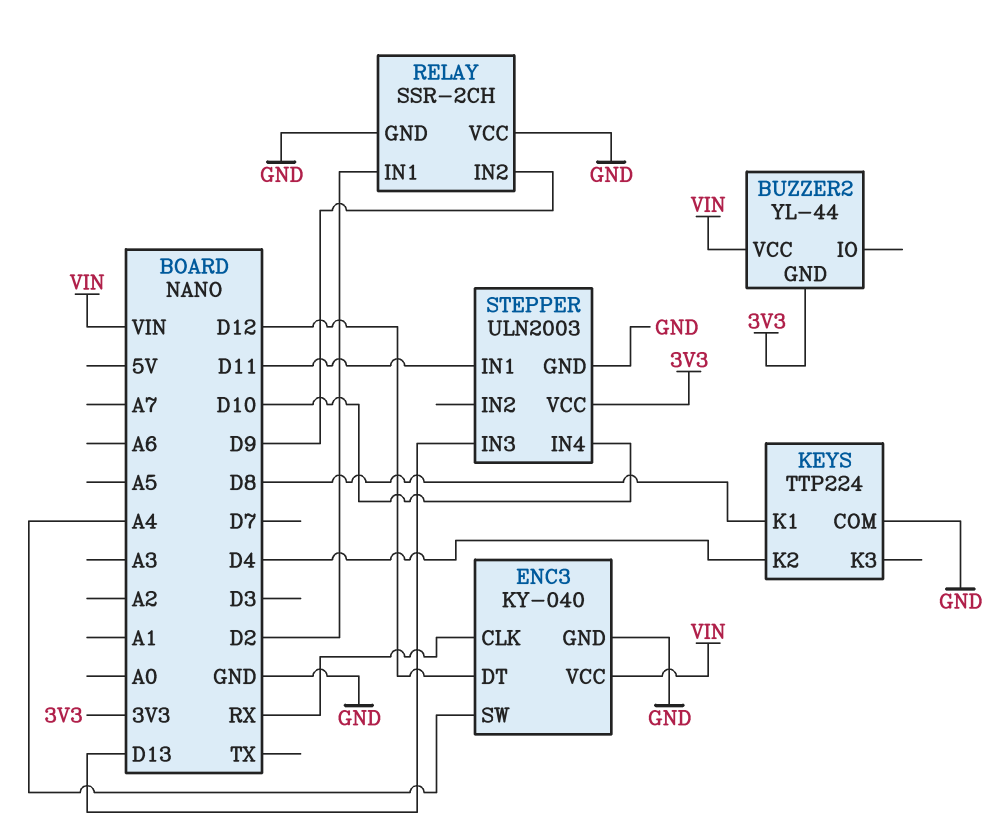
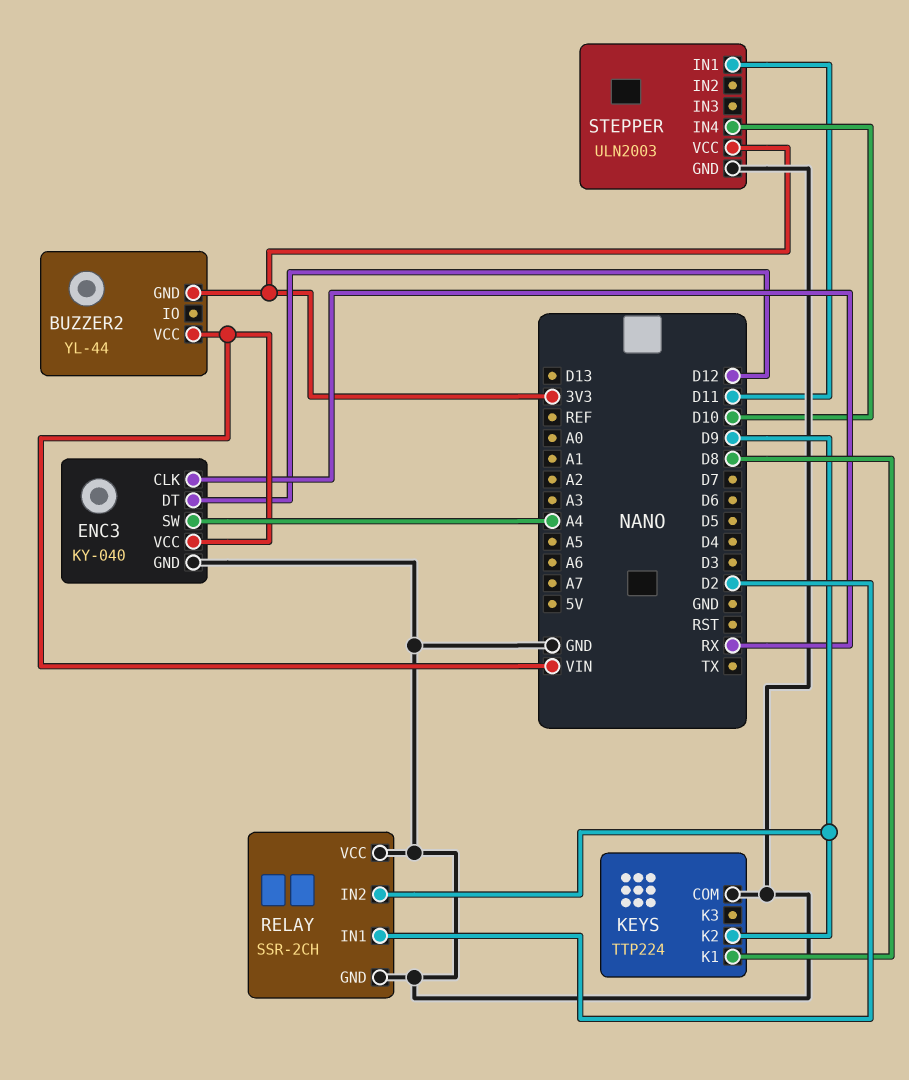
KEYS pin K2: D4 -> D9
STEPPER pin IN3: D13 -> none

